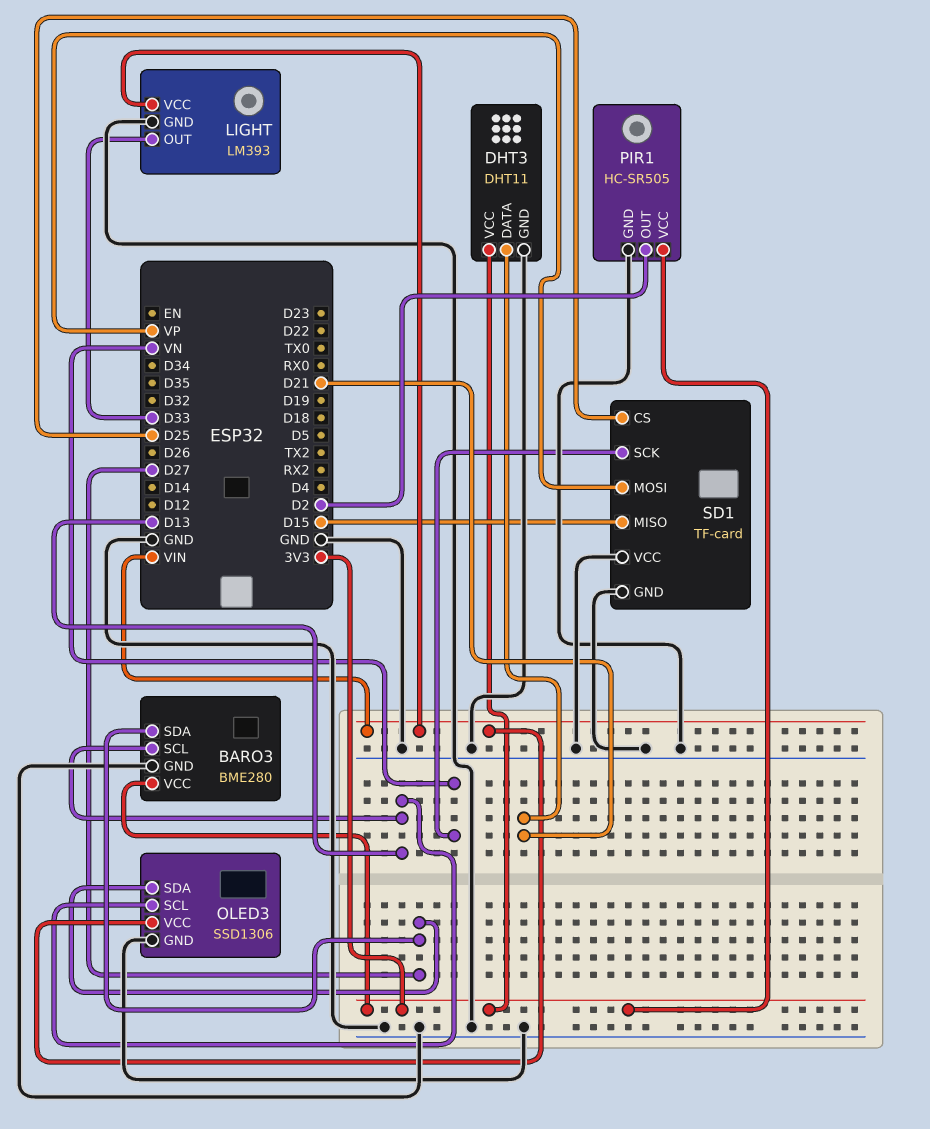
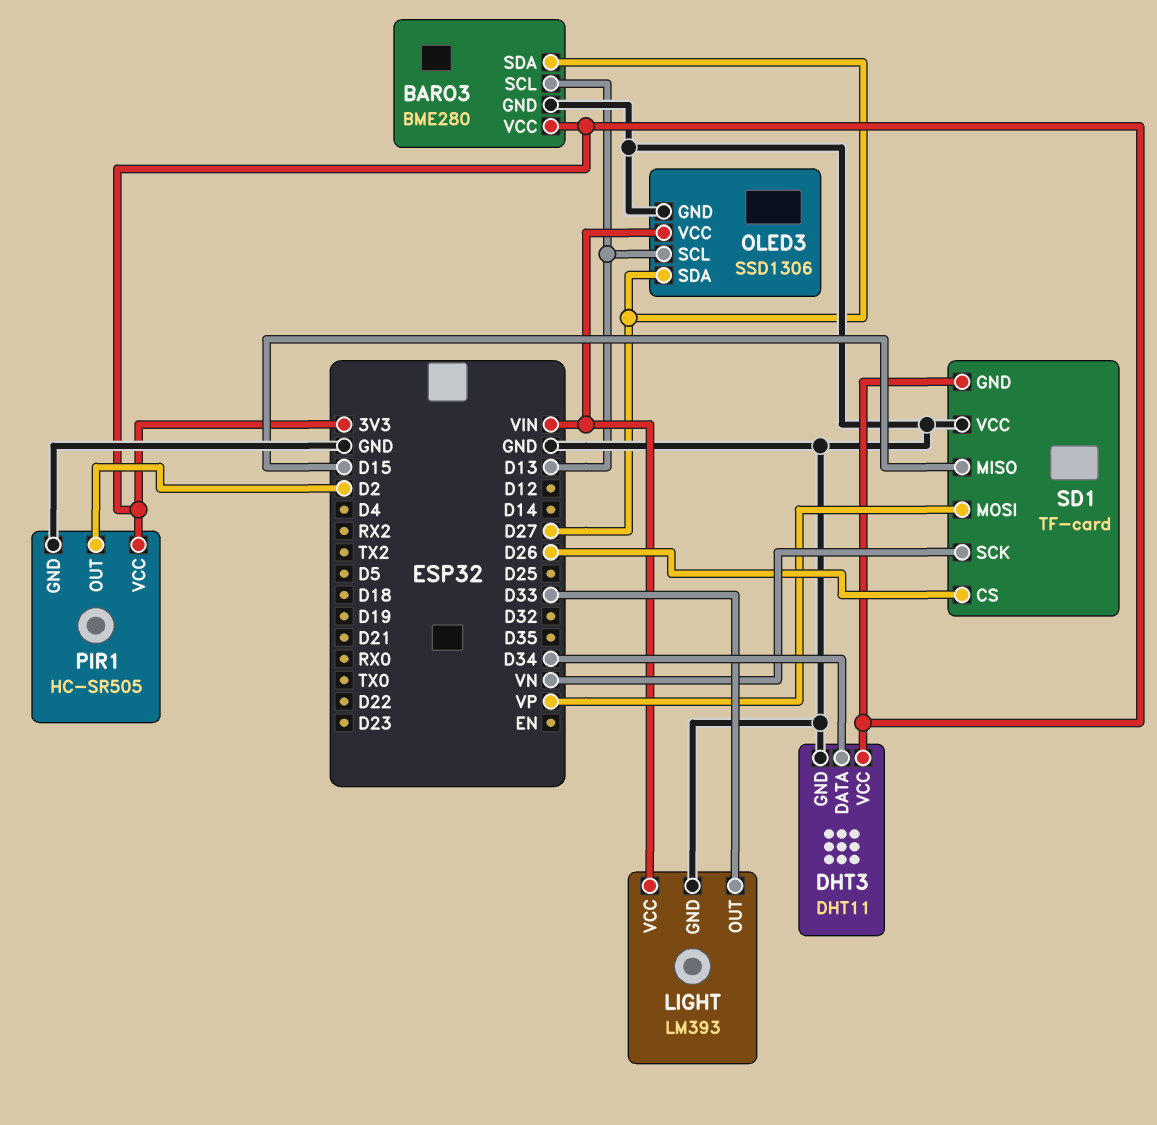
DHT3 pin DATA: D21 -> D34
SD1 pin CS: D25 -> D26
SD1 pin GND: GND -> 3V3

